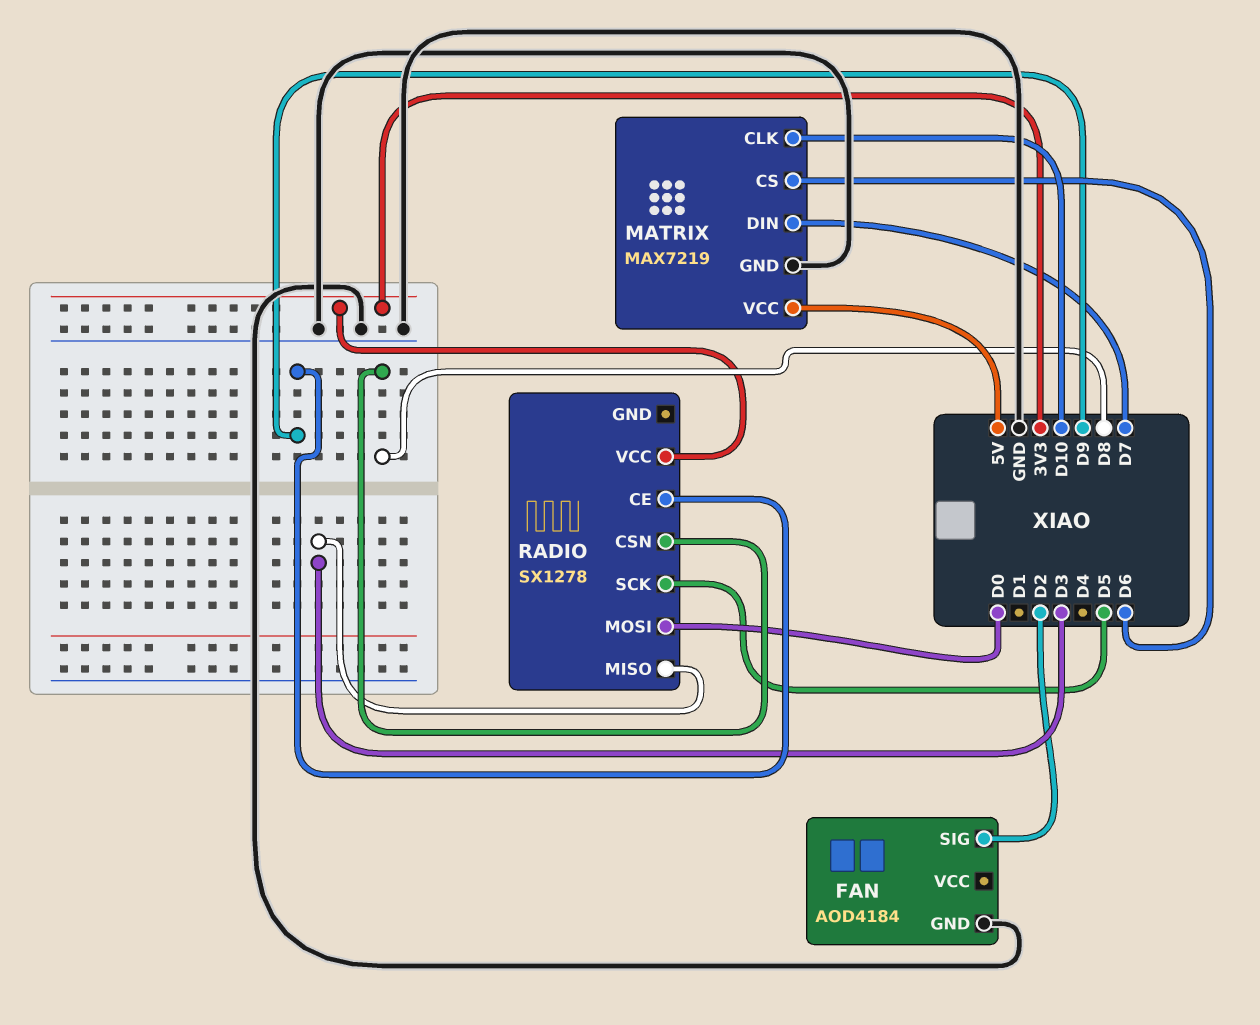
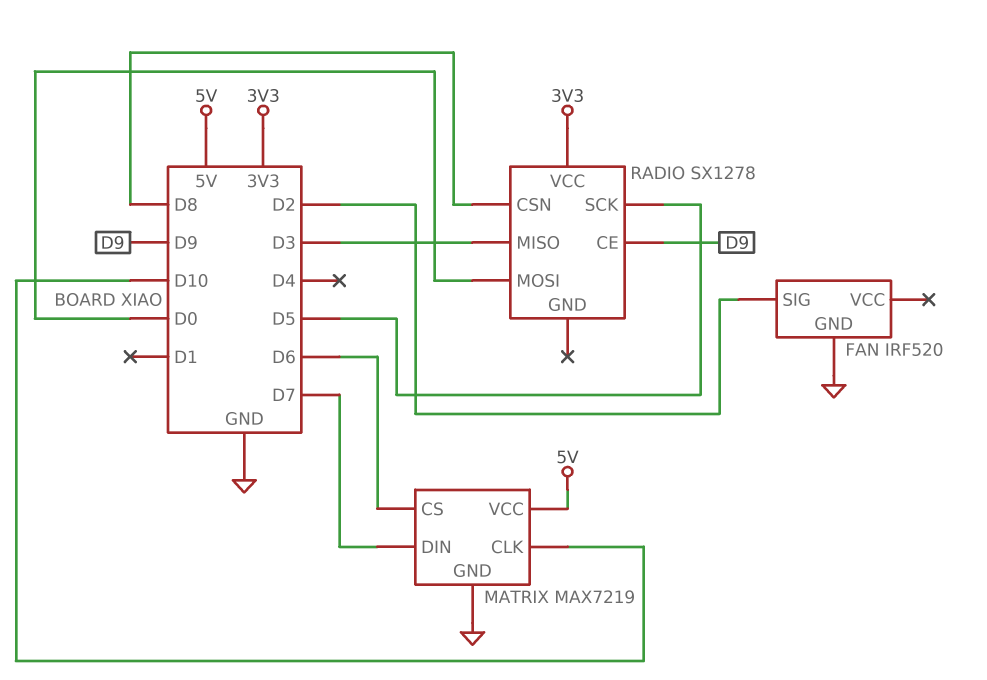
FAN: AOD4184 -> IRF520

